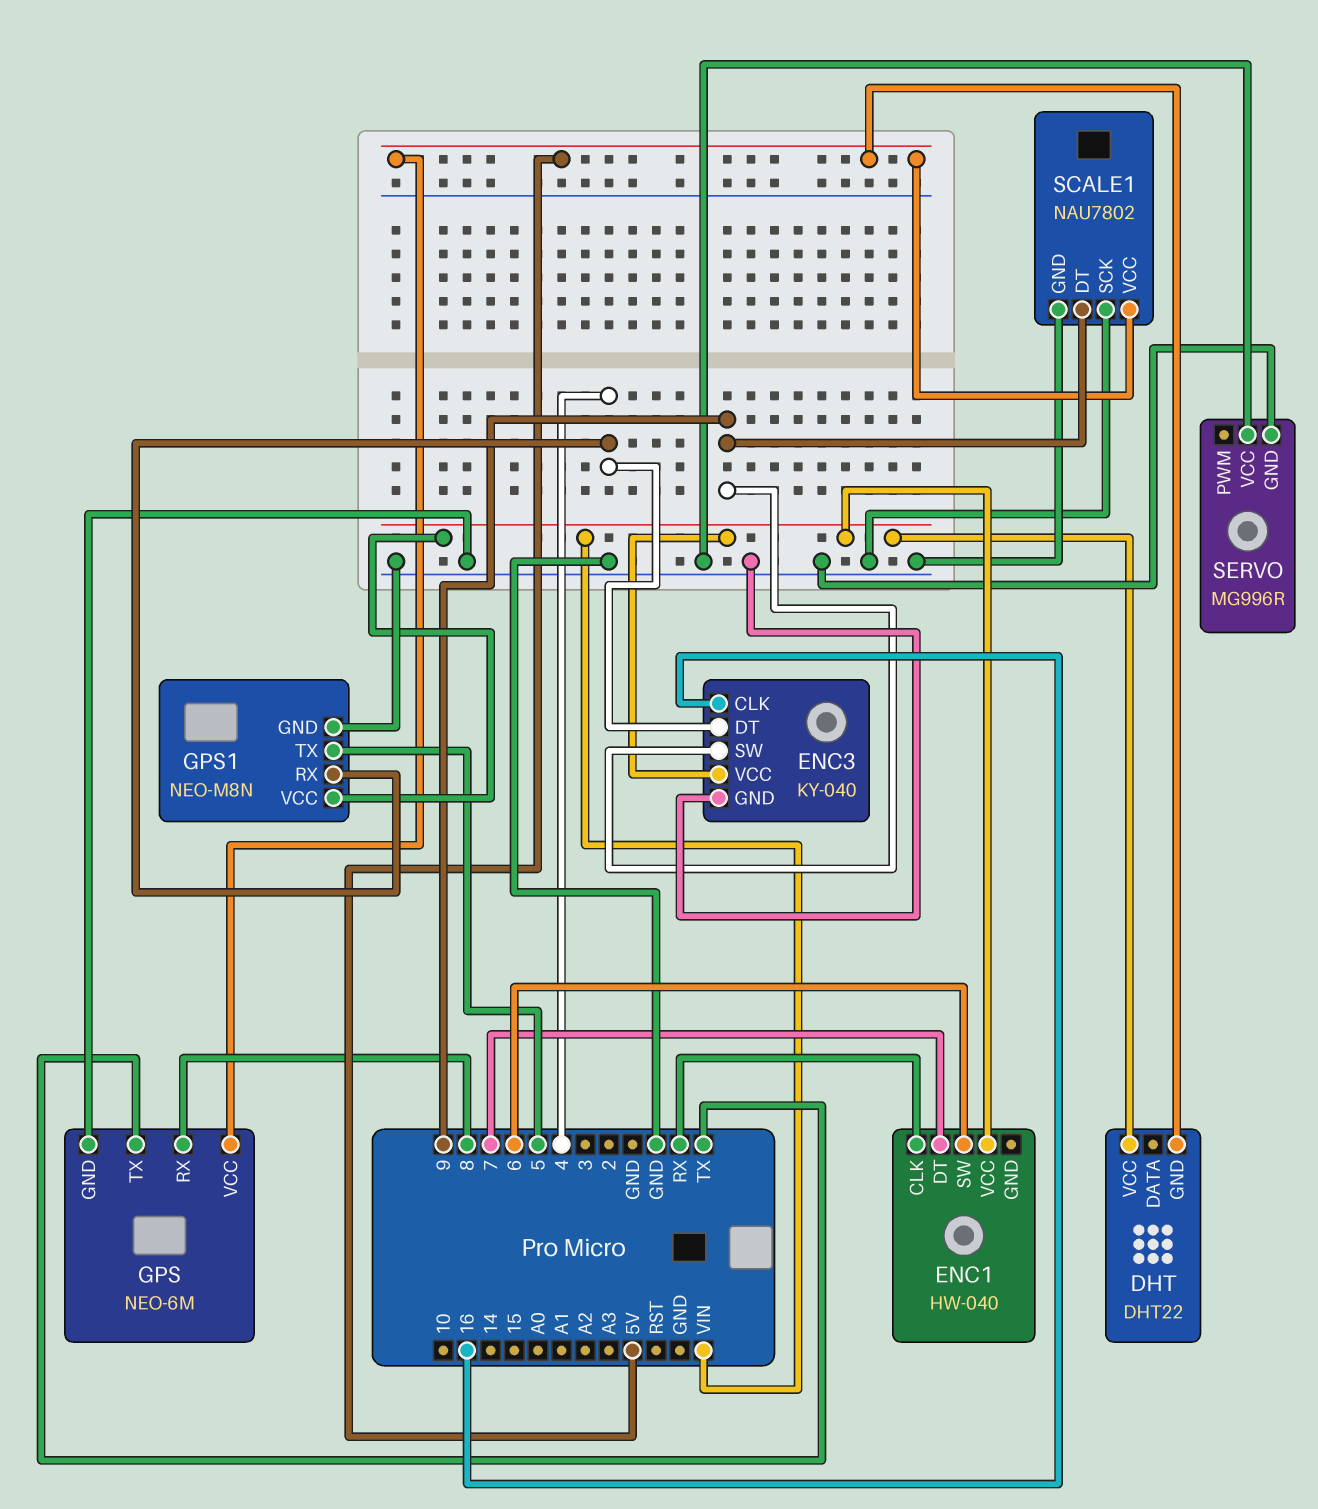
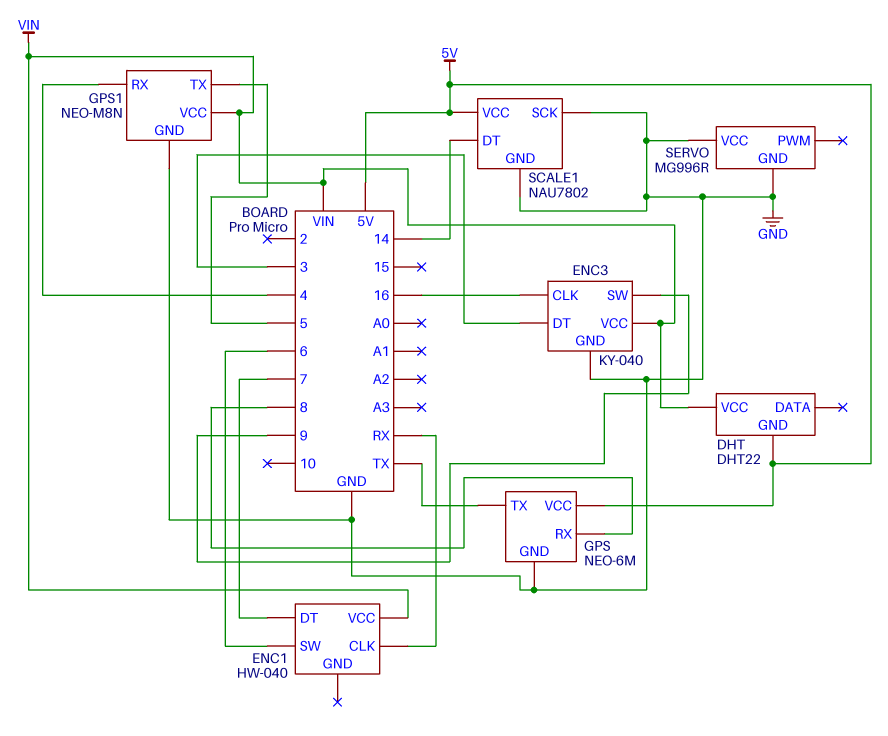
ENC3 pin DT: 4 -> 3
SCALE1 pin DT: 9 -> 14

